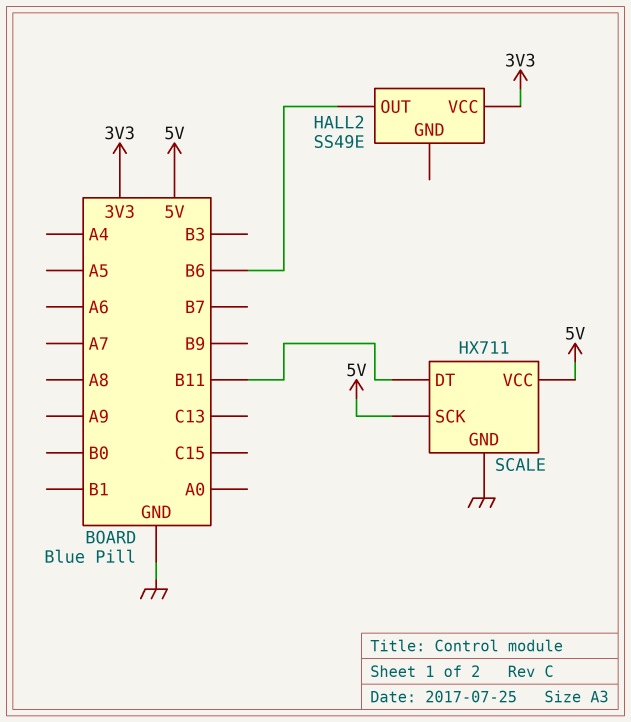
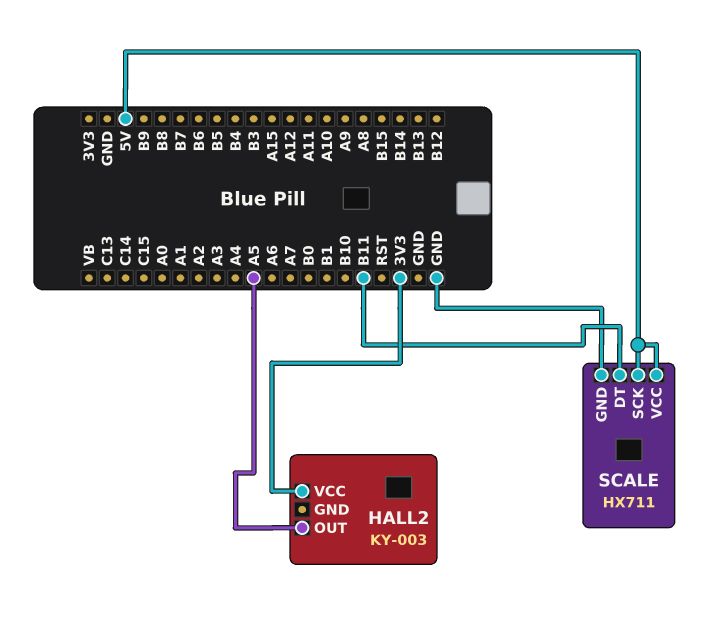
HALL2: SS49E -> KY-003
HALL2 pin OUT: B6 -> A5

